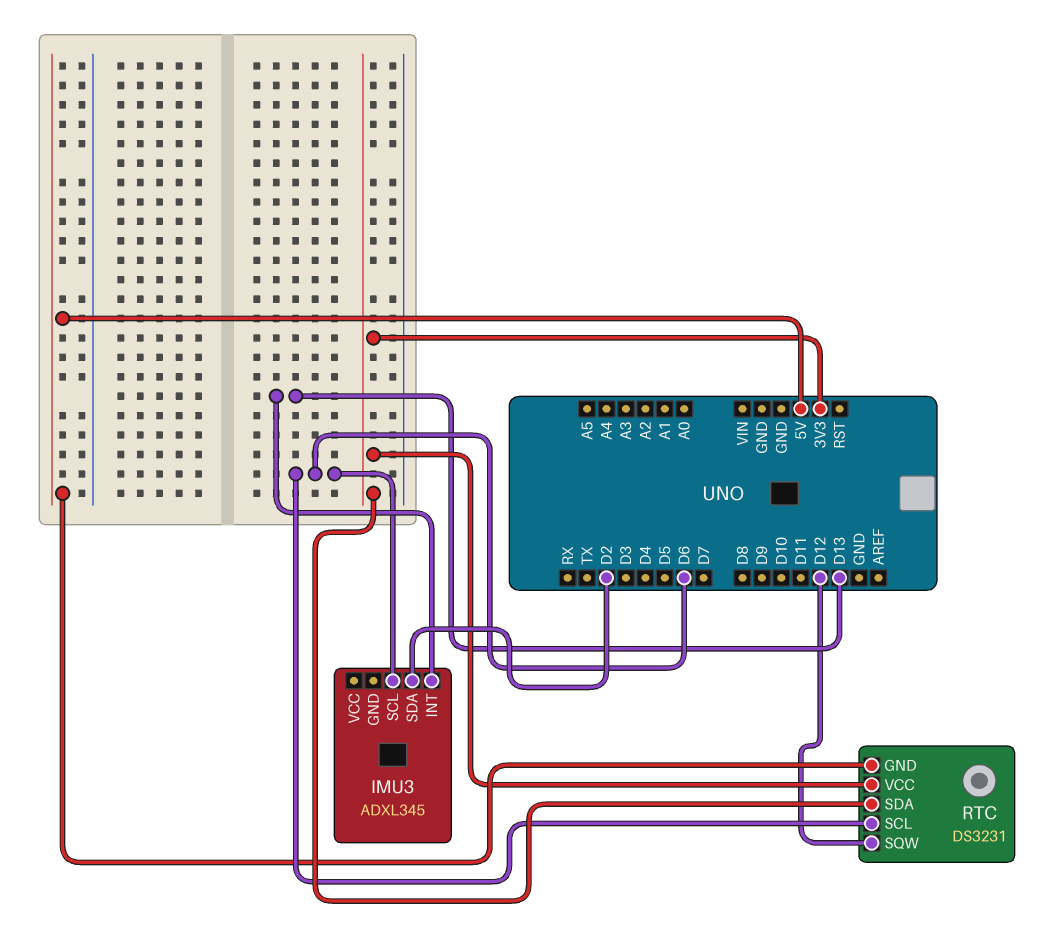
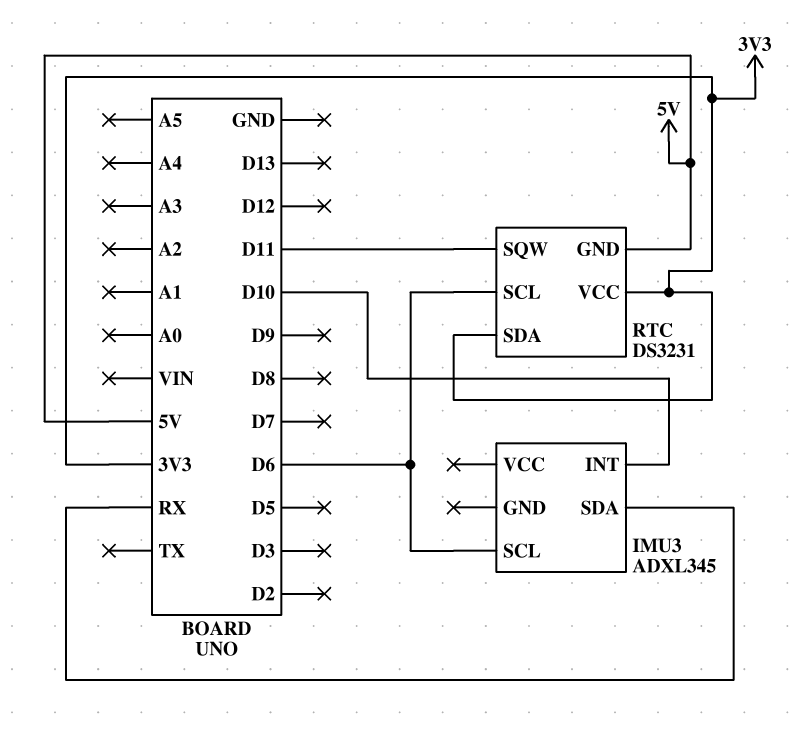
IMU3 pin INT: D13 -> D10
IMU3 pin SDA: D2 -> RX
RTC pin SQW: D12 -> D11

